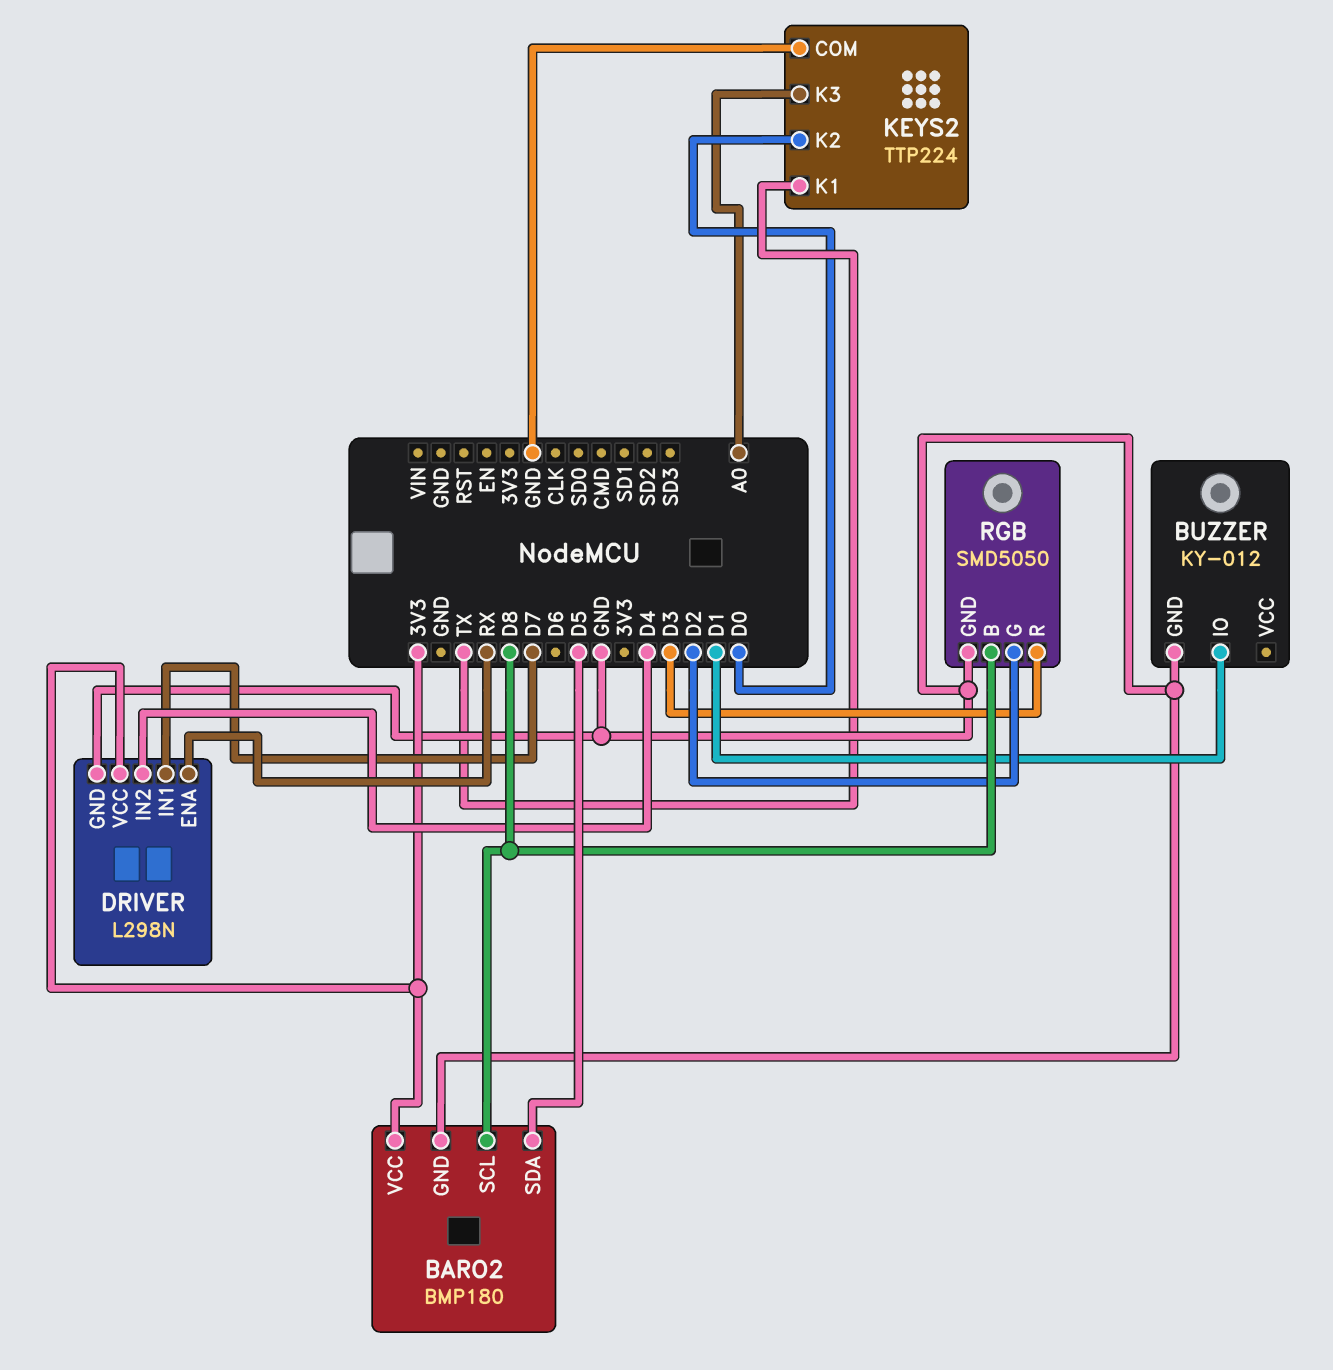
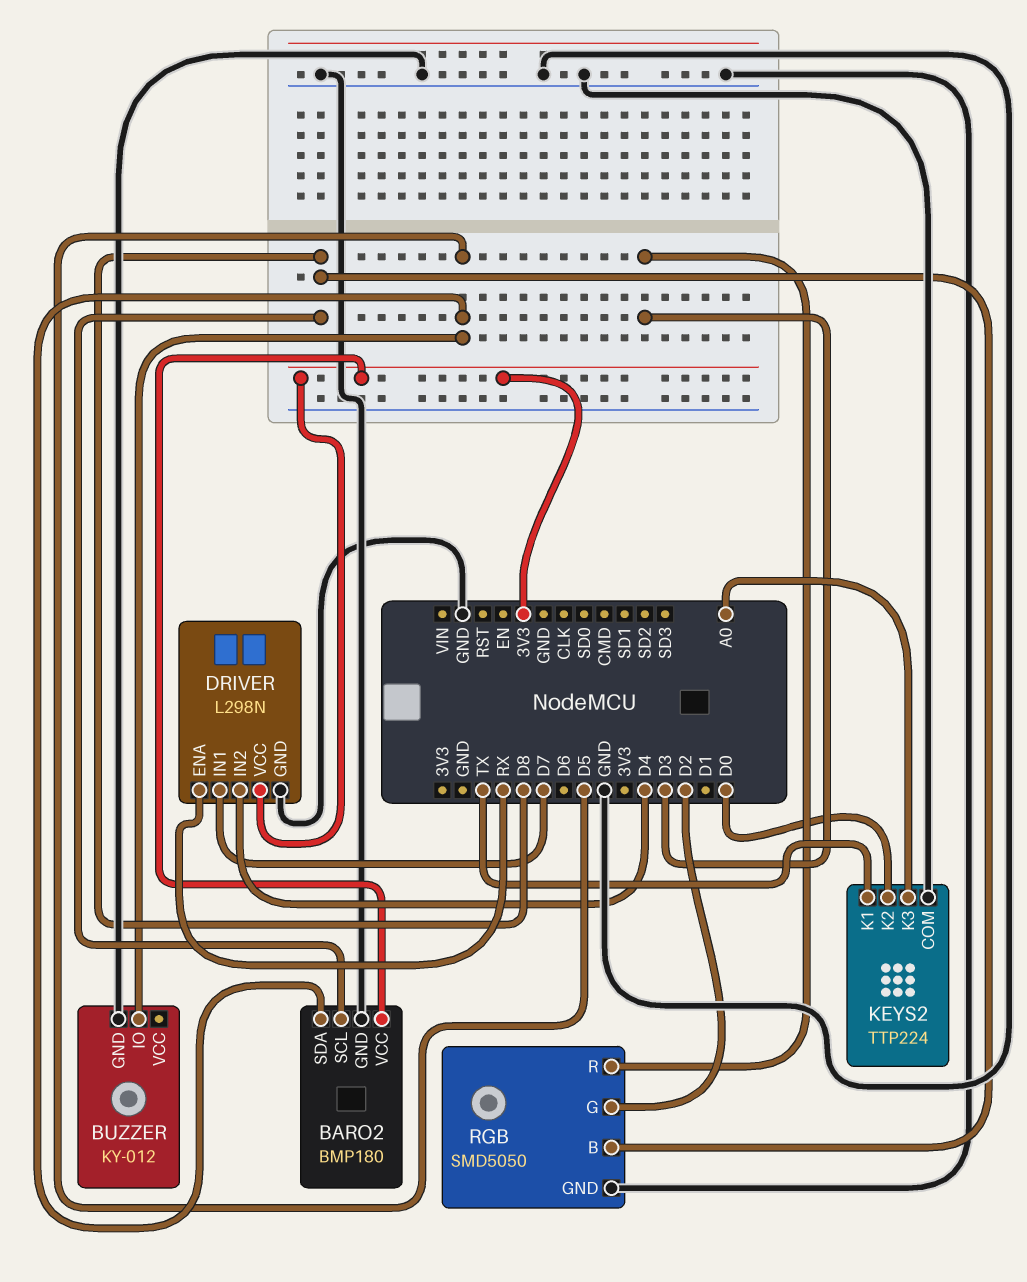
BUZZER pin IO: D1 -> D5

